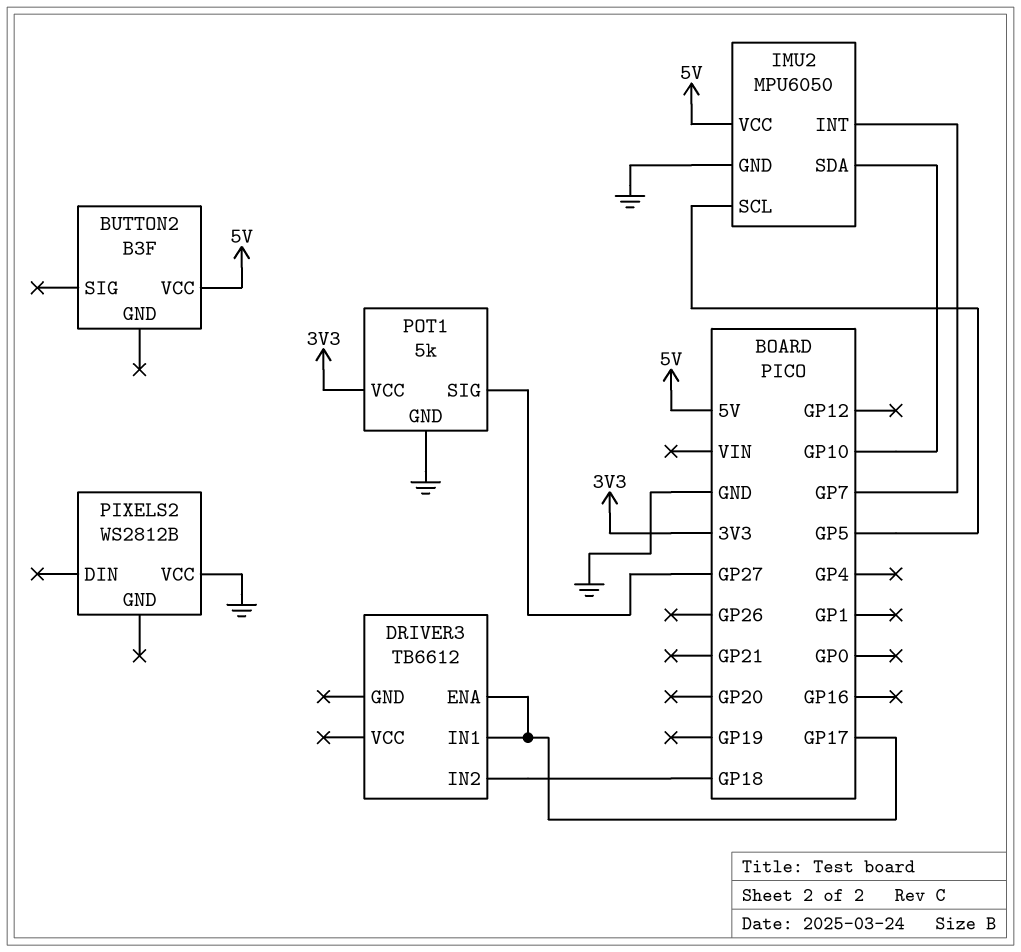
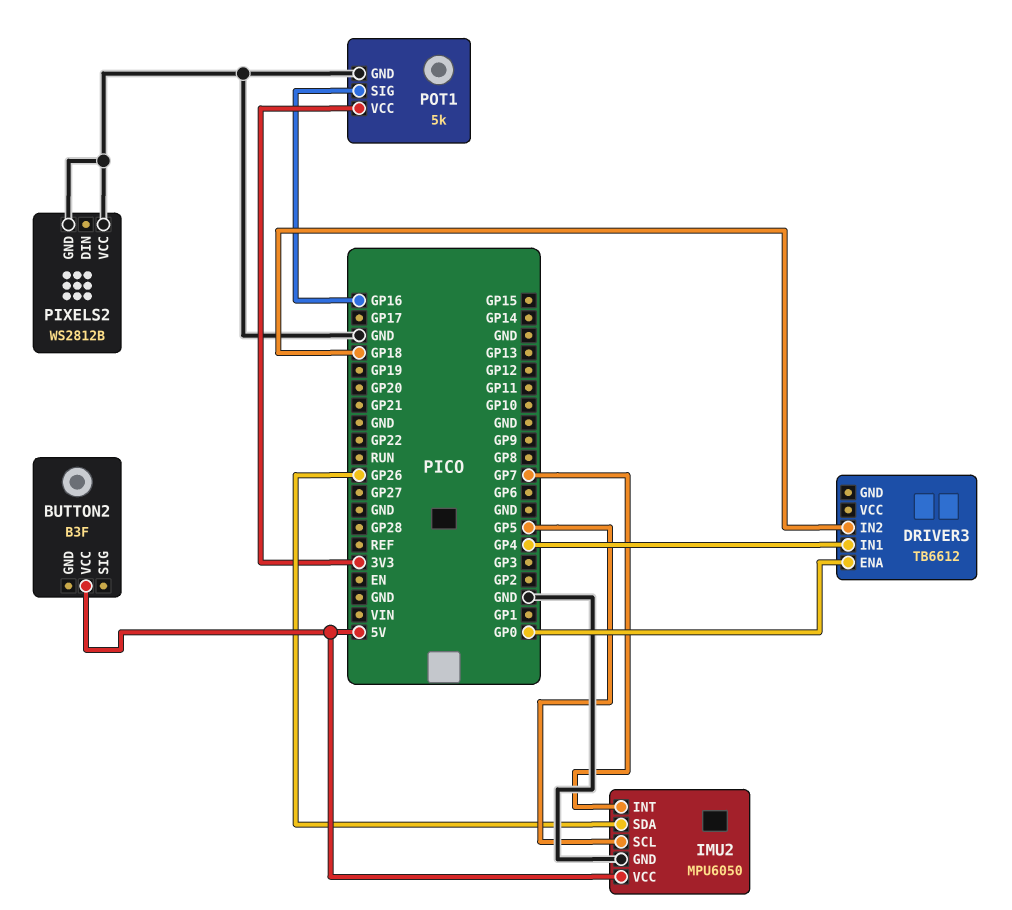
DRIVER3 pin ENA: GP17 -> GP0
DRIVER3 pin IN1: GP17 -> GP4
IMU2 pin SDA: GP10 -> GP26
PIXELS2 pin GND: none -> GND
POT1 pin SIG: GP27 -> GP16

